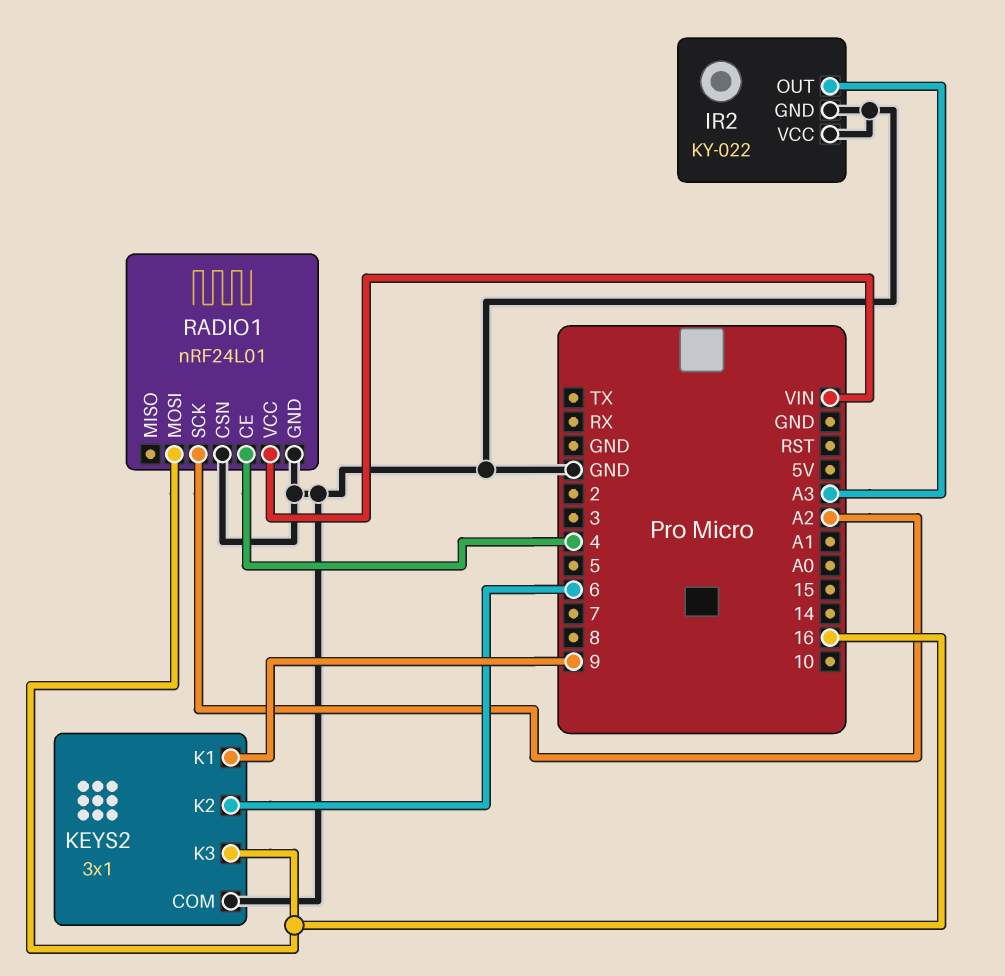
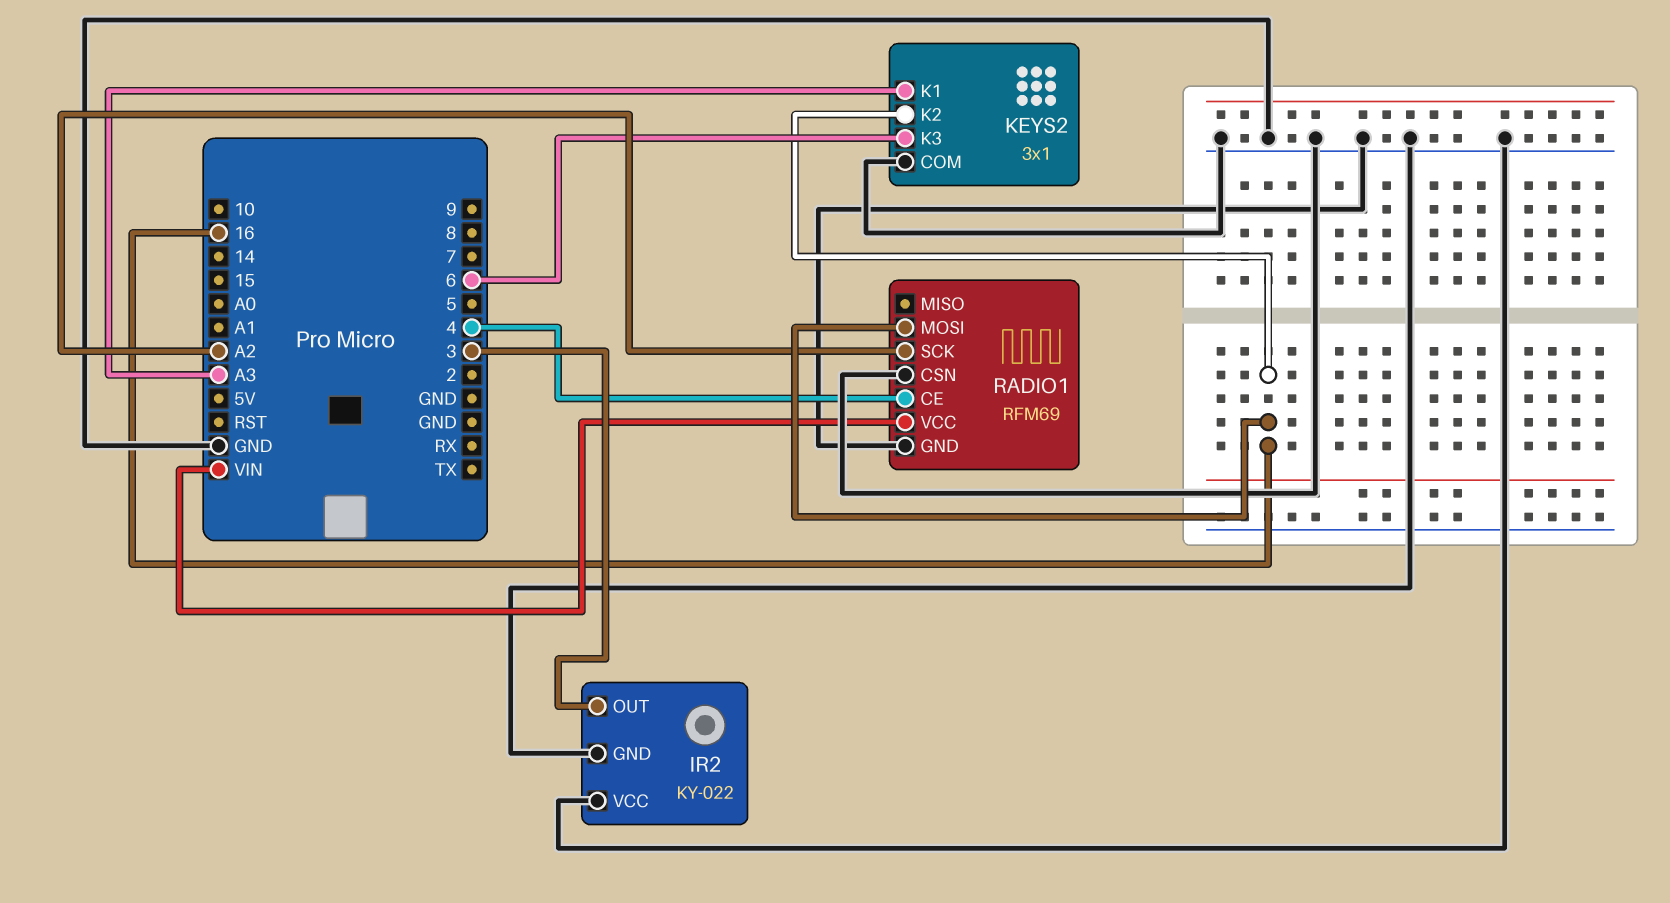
IR2 pin OUT: A3 -> 3
KEYS2 pin K1: 9 -> A3
KEYS2 pin K2: 6 -> 16
KEYS2 pin K3: 16 -> 6
RADIO1: nRF24L01 -> RFM69

